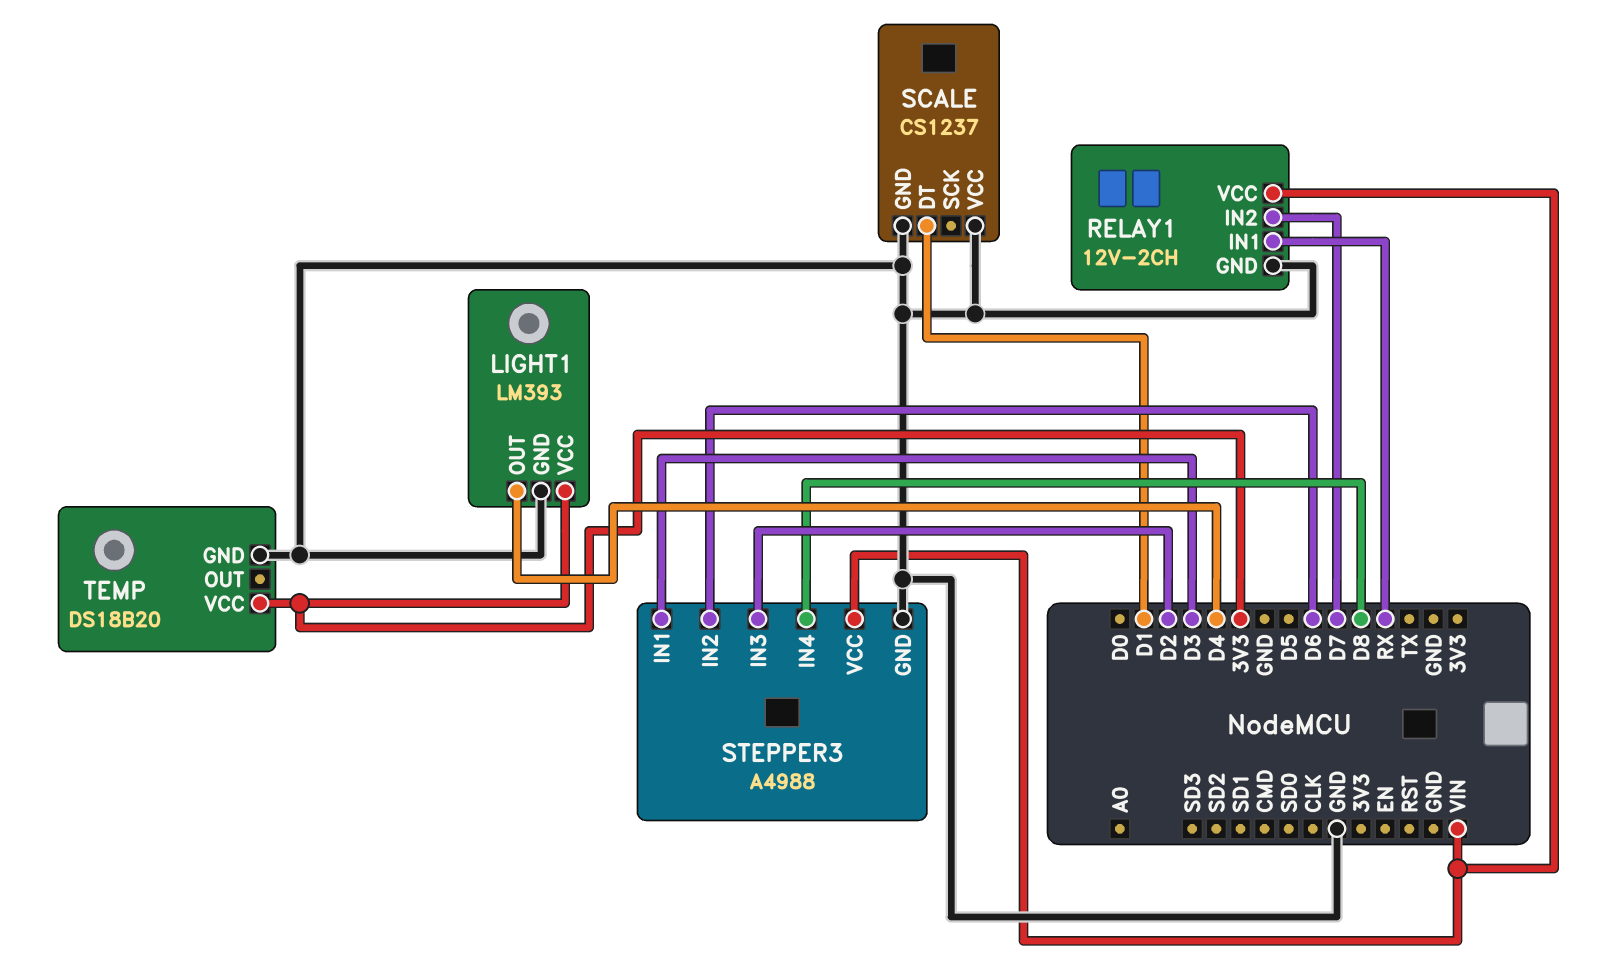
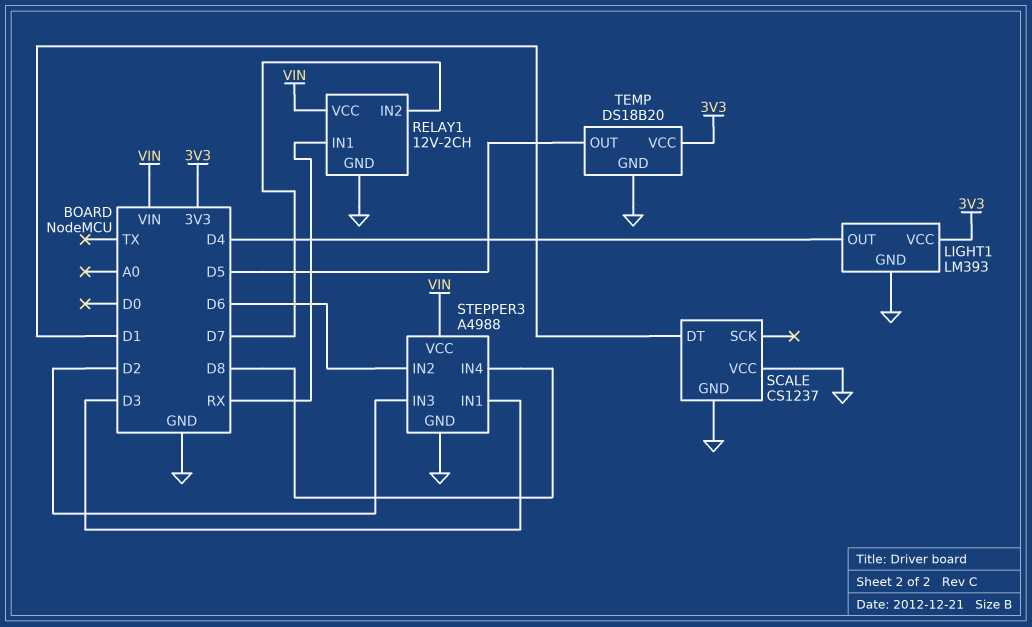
TEMP pin OUT: none -> D5

